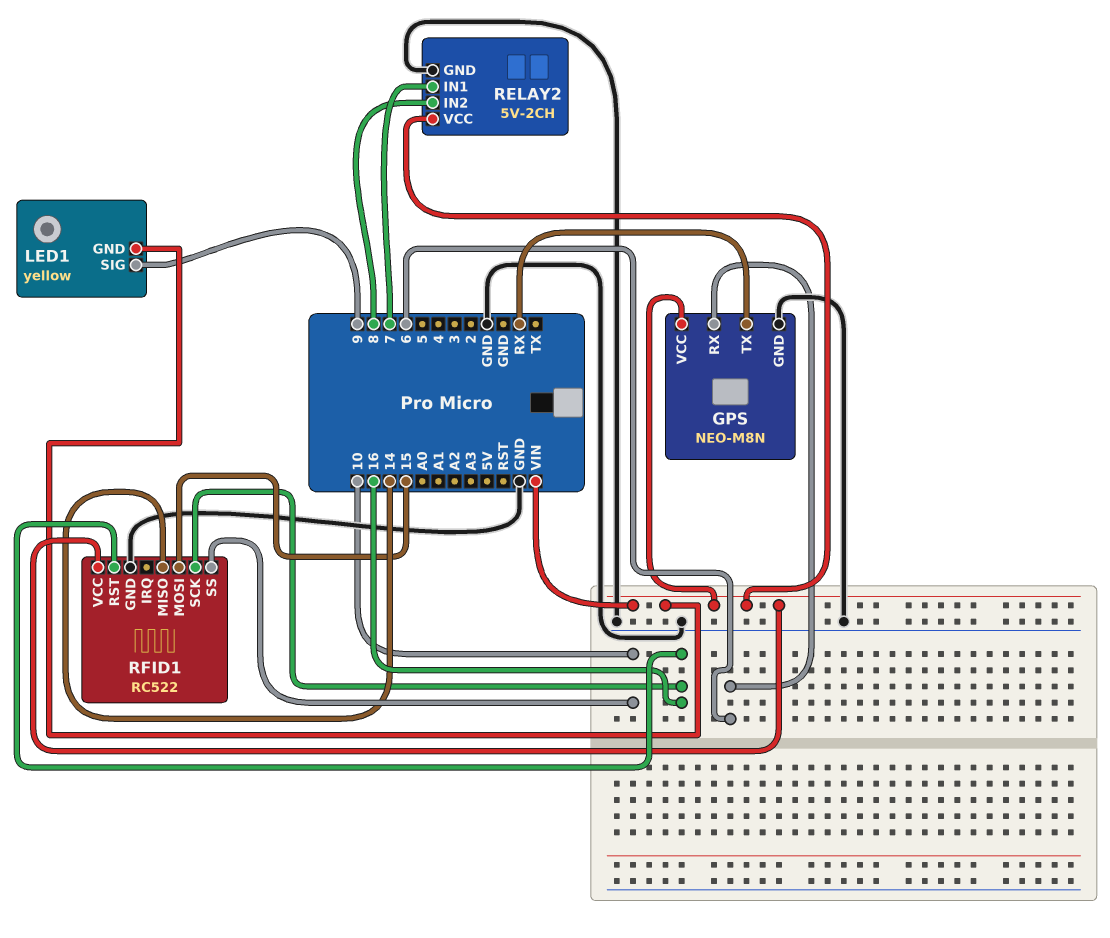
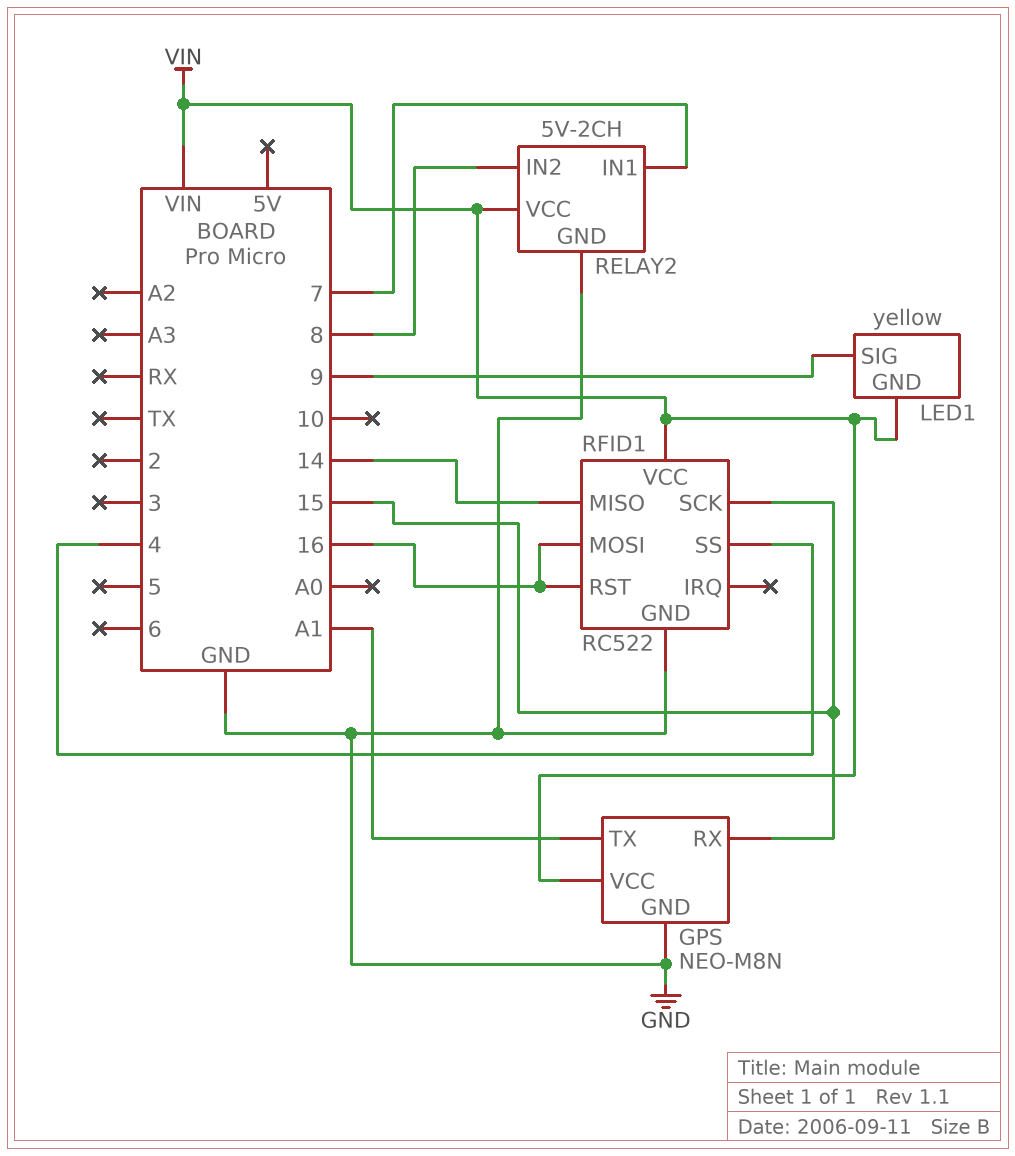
GPS pin RX: 6 -> 15
GPS pin TX: RX -> A1
RFID1 pin MOSI: 15 -> 16
RFID1 pin SCK: 16 -> 15
RFID1 pin SS: 10 -> 4

